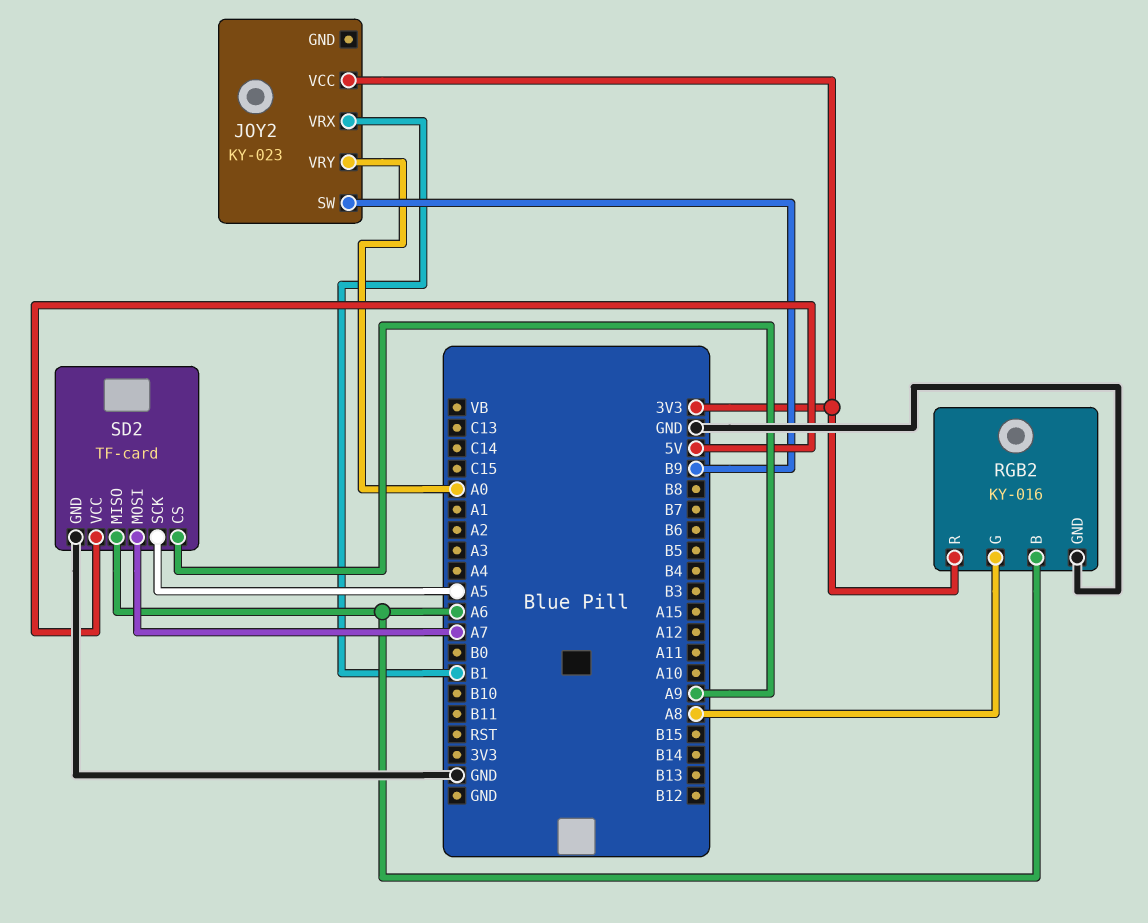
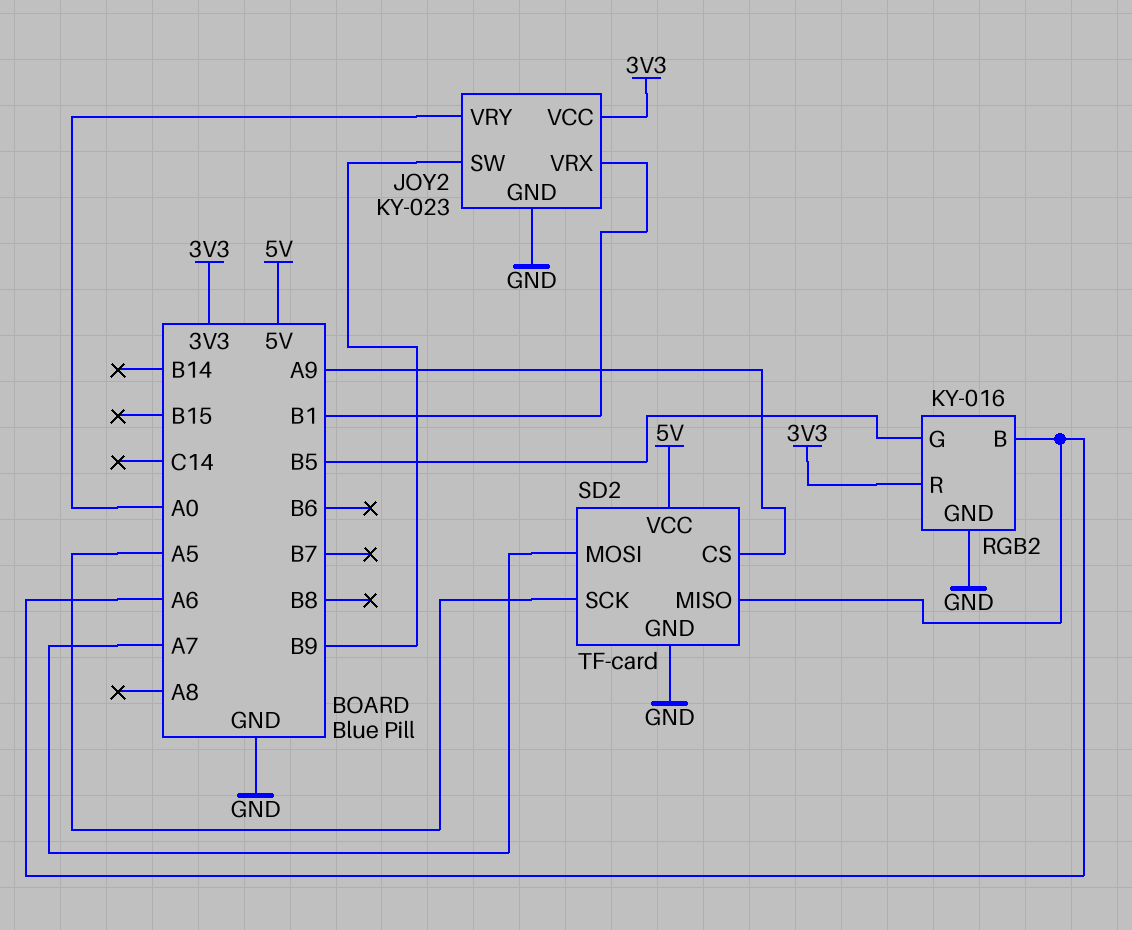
JOY2 pin GND: none -> GND
RGB2 pin G: A8 -> B5

